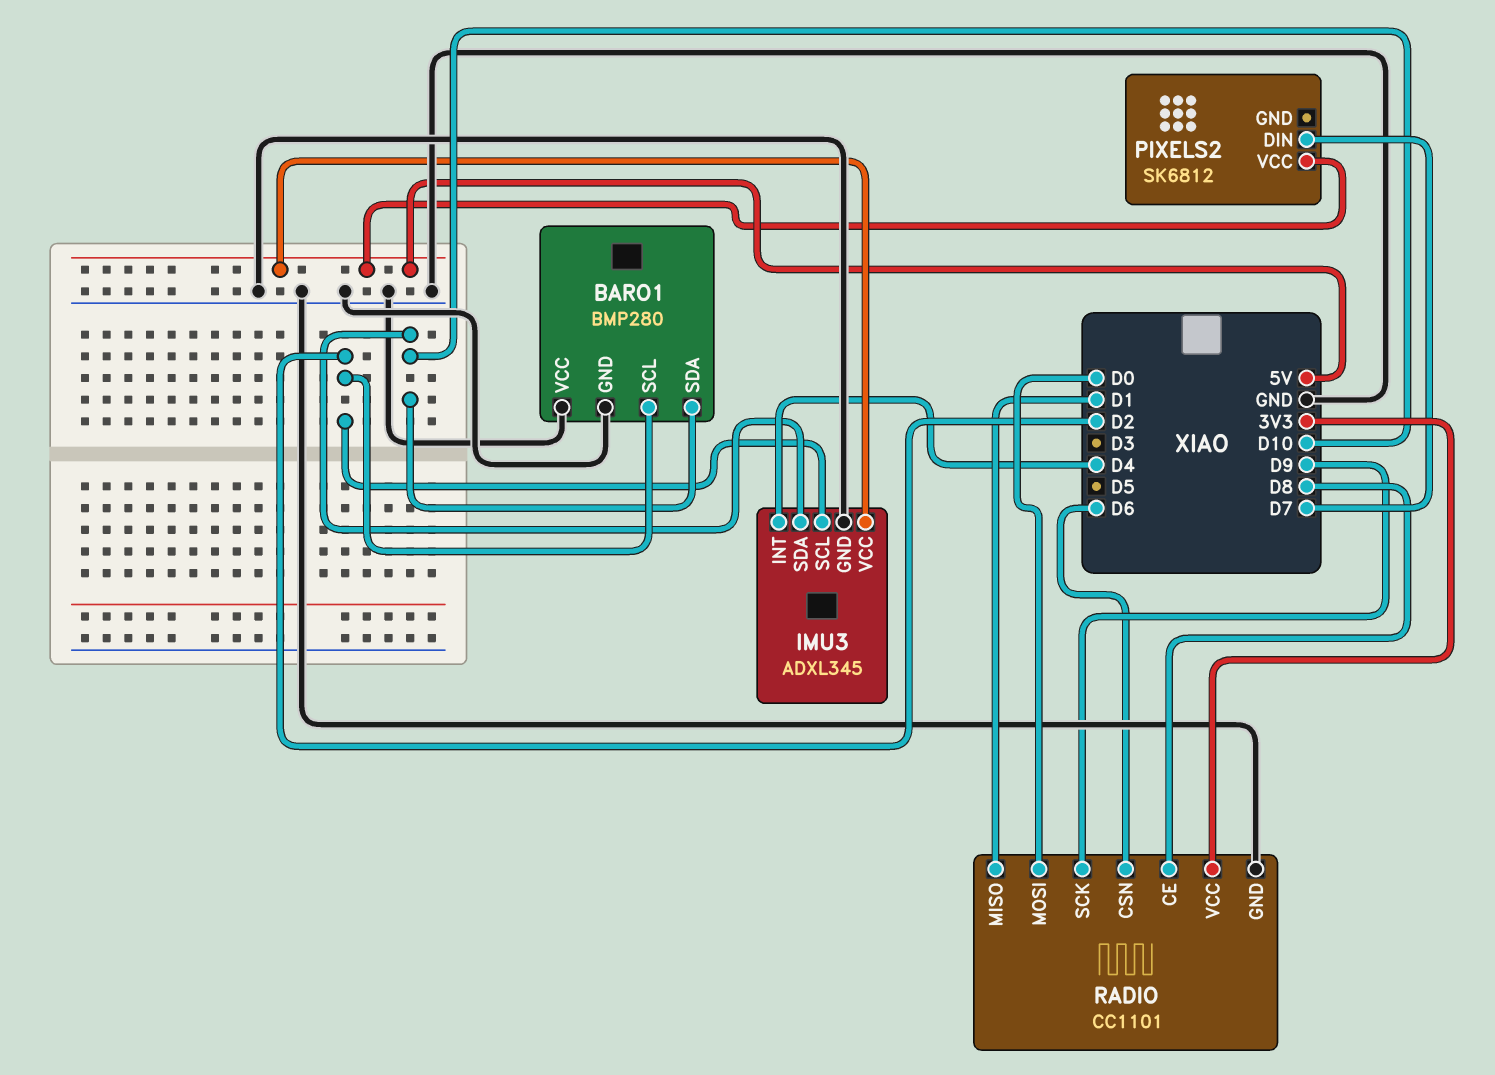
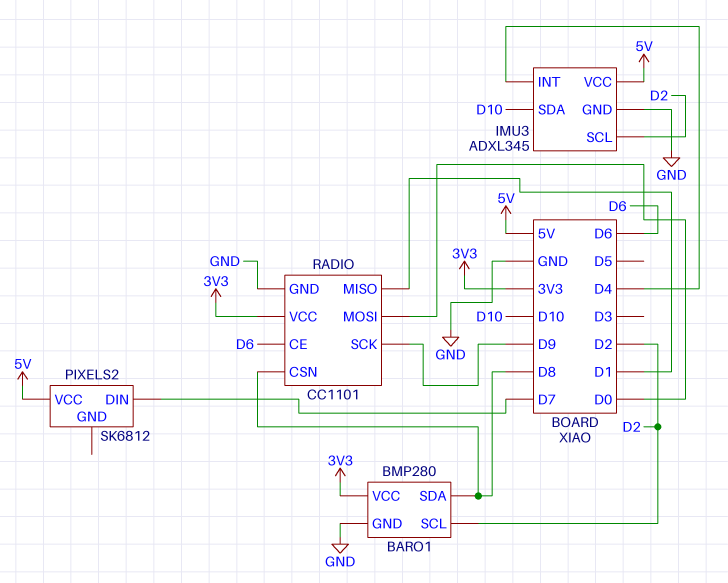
BARO1 pin SDA: D10 -> D8
BARO1 pin VCC: GND -> 3V3
RADIO pin CE: D8 -> D6
RADIO pin CSN: D6 -> D8

